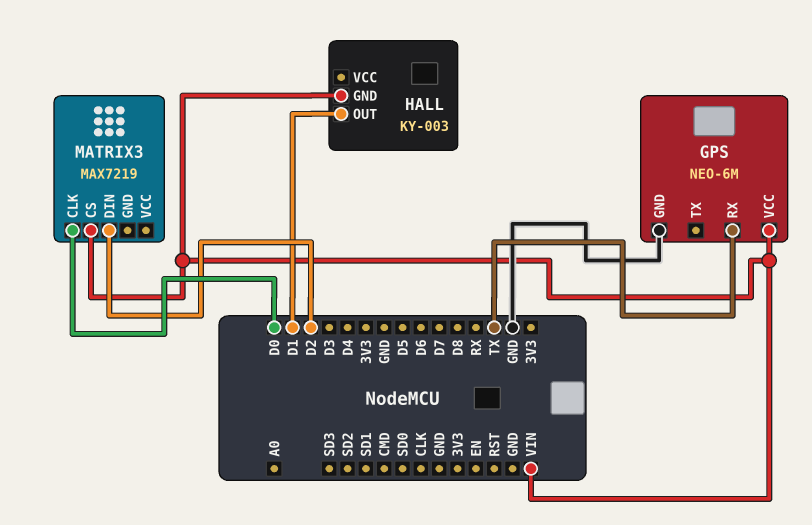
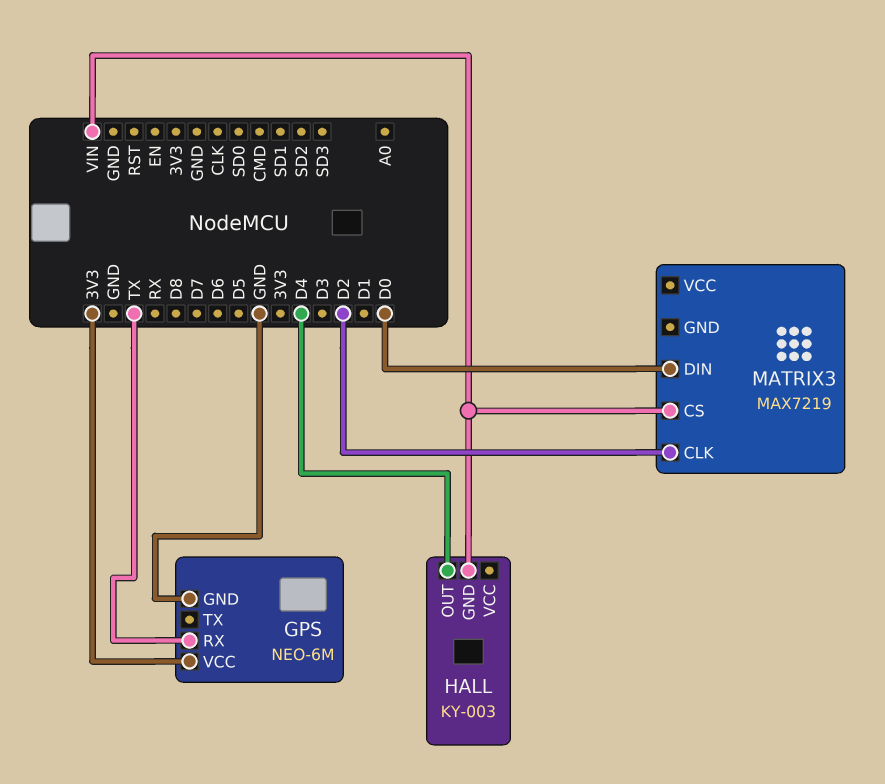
GPS pin VCC: VIN -> 3V3
HALL pin OUT: D1 -> D4
MATRIX3 pin CLK: D0 -> D2
MATRIX3 pin DIN: D2 -> D0

